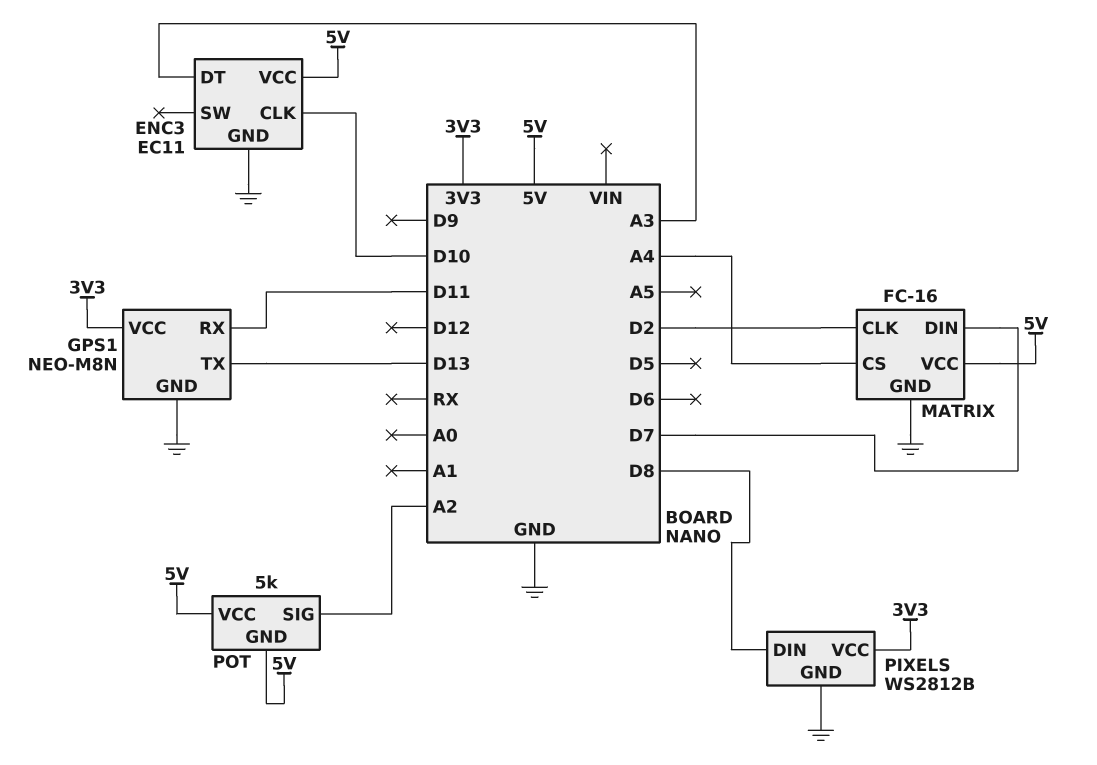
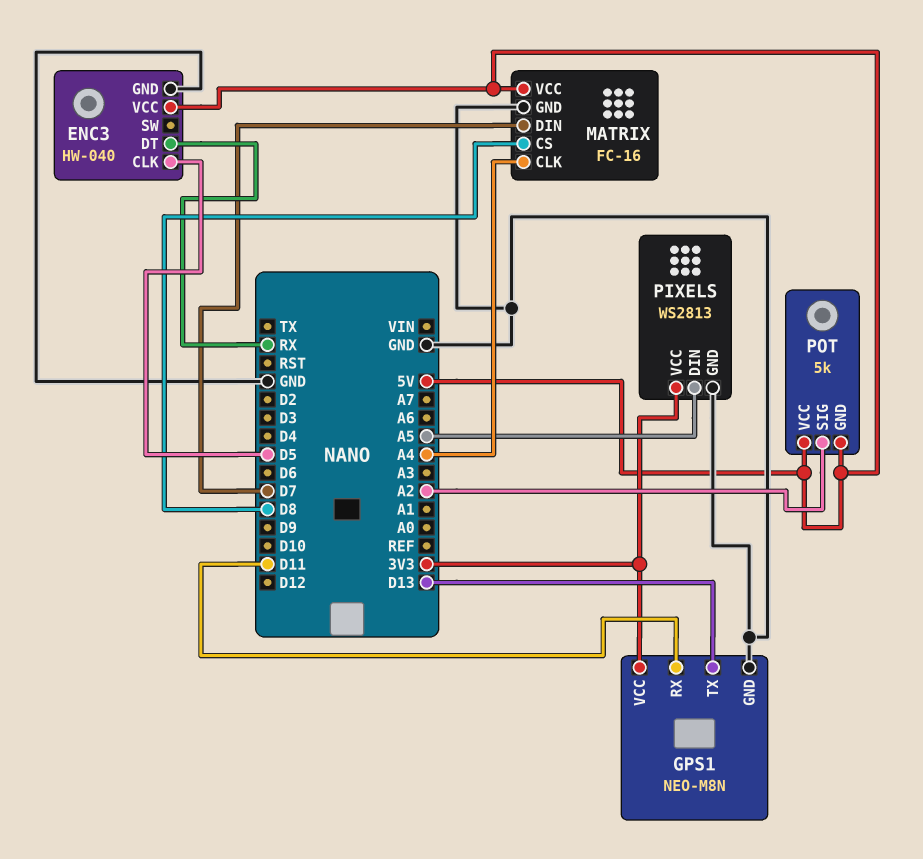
ENC3: EC11 -> HW-040
ENC3 pin CLK: D10 -> D5
ENC3 pin DT: A3 -> RX
MATRIX pin CLK: D2 -> A4
MATRIX pin CS: A4 -> D8
PIXELS: WS2812B -> WS2813
PIXELS pin DIN: D8 -> A5

